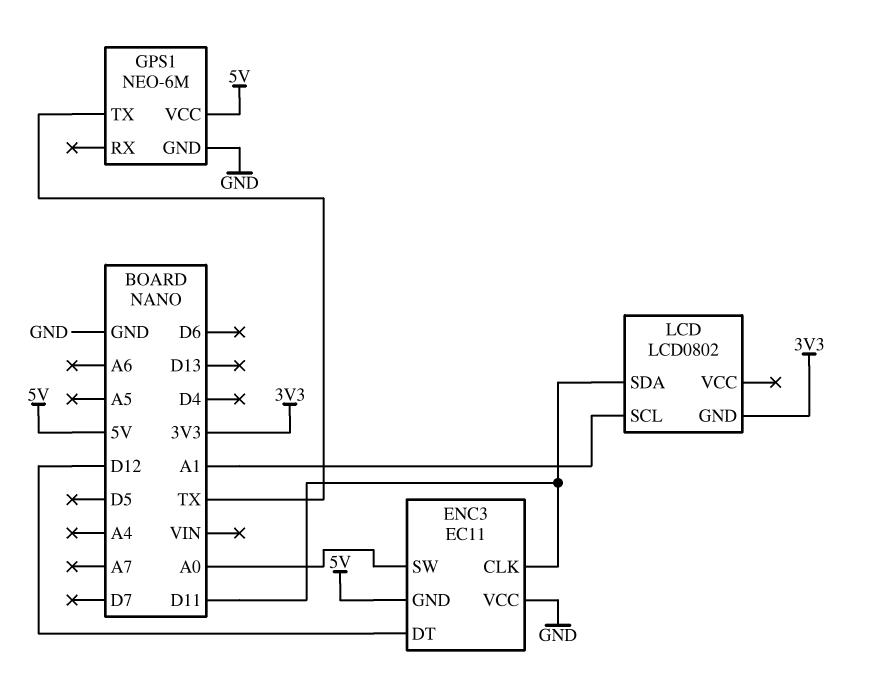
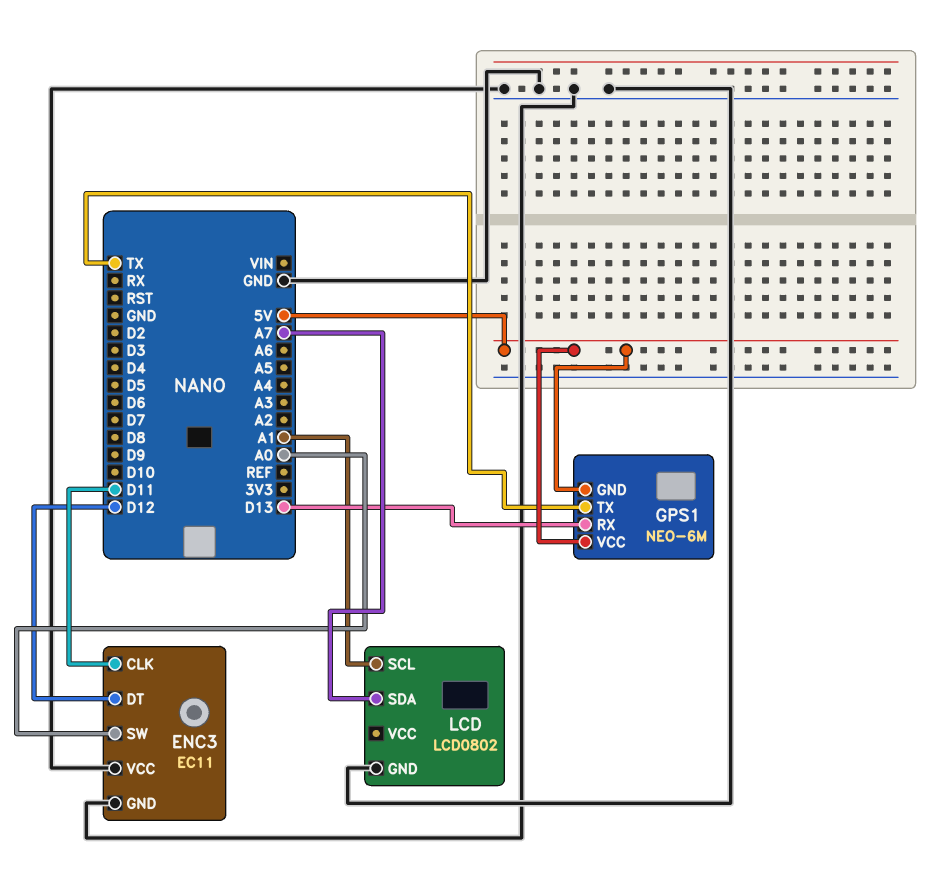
ENC3 pin GND: 5V -> GND
GPS1 pin GND: GND -> 5V
GPS1 pin RX: none -> D13
LCD pin GND: 3V3 -> GND
LCD pin SDA: D11 -> A7

